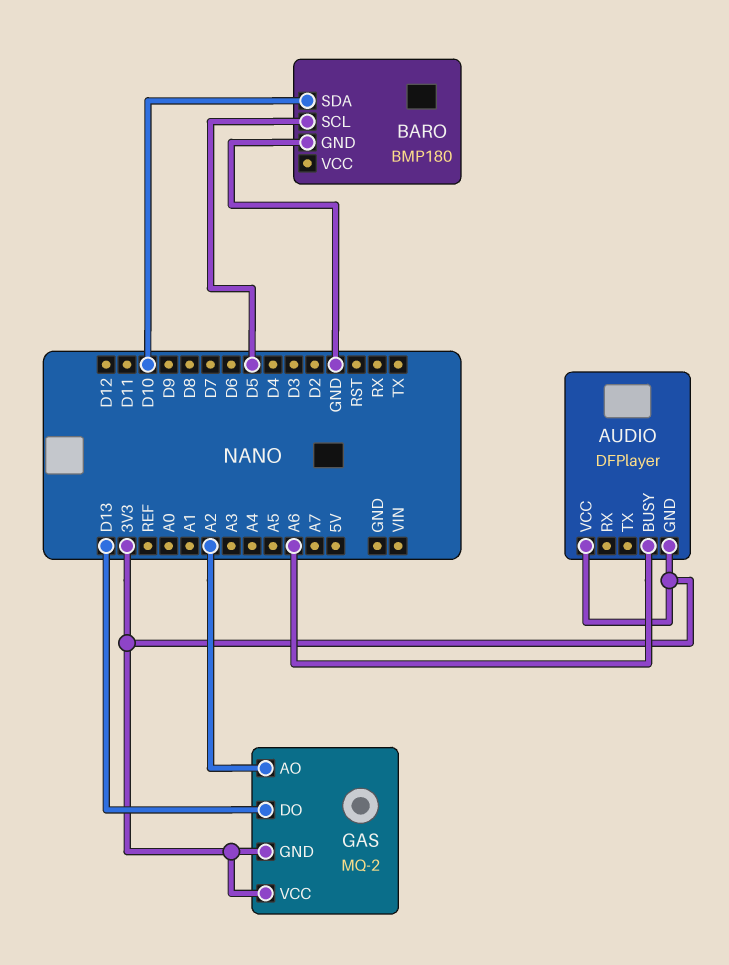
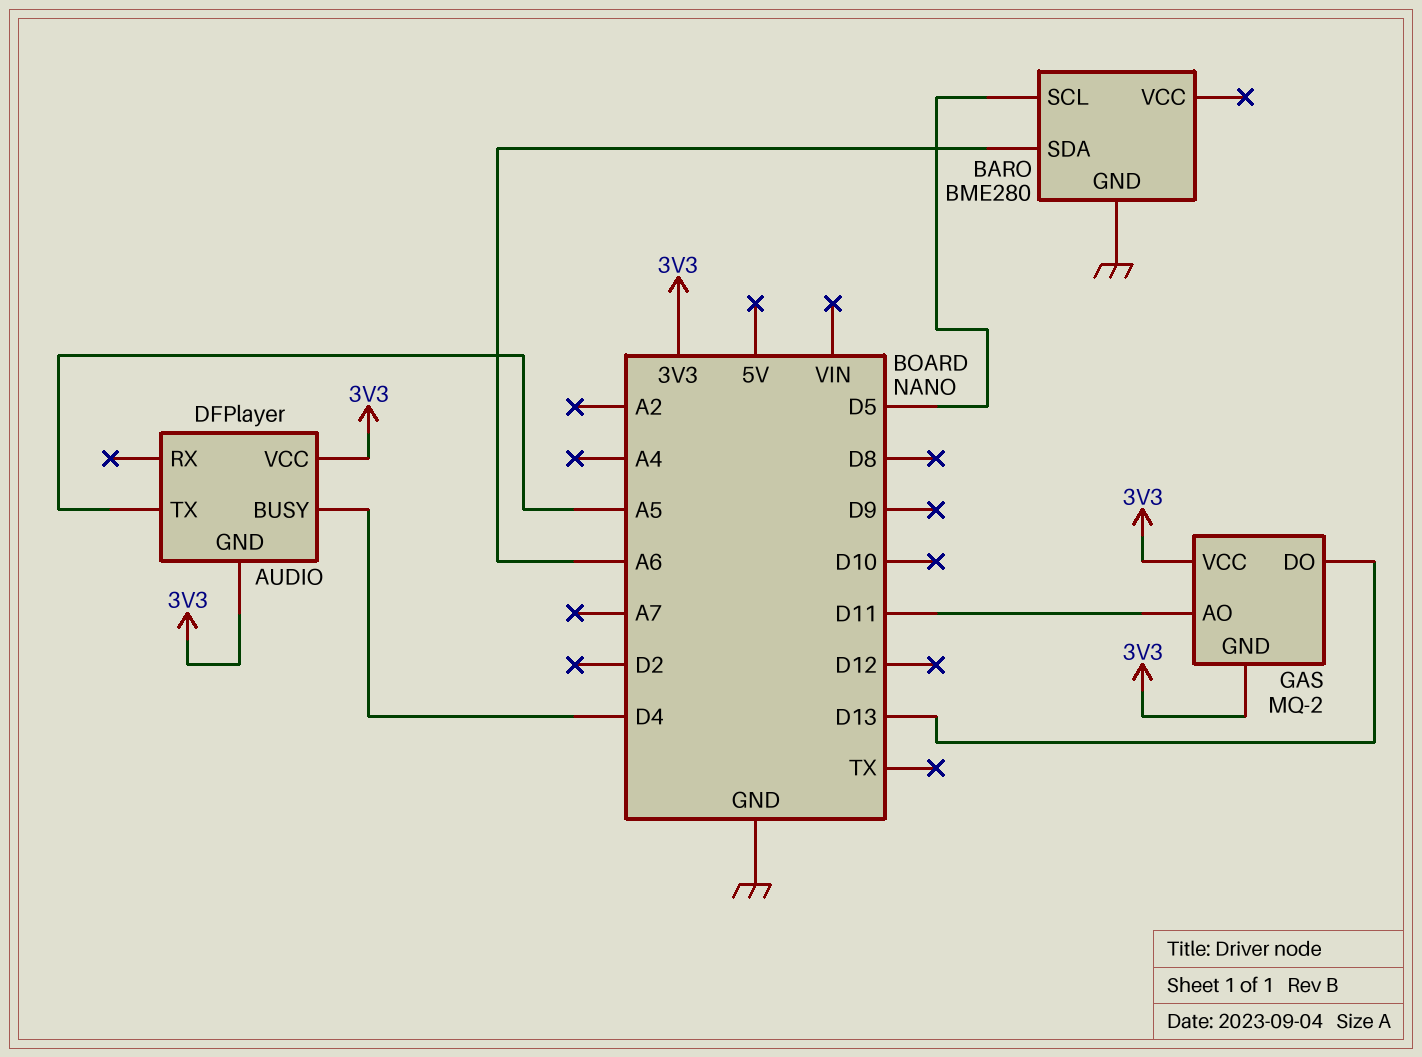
AUDIO pin BUSY: A6 -> D4
AUDIO pin TX: none -> A5
BARO: BMP180 -> BME280
BARO pin SDA: D10 -> A6
GAS pin AO: A2 -> D11

